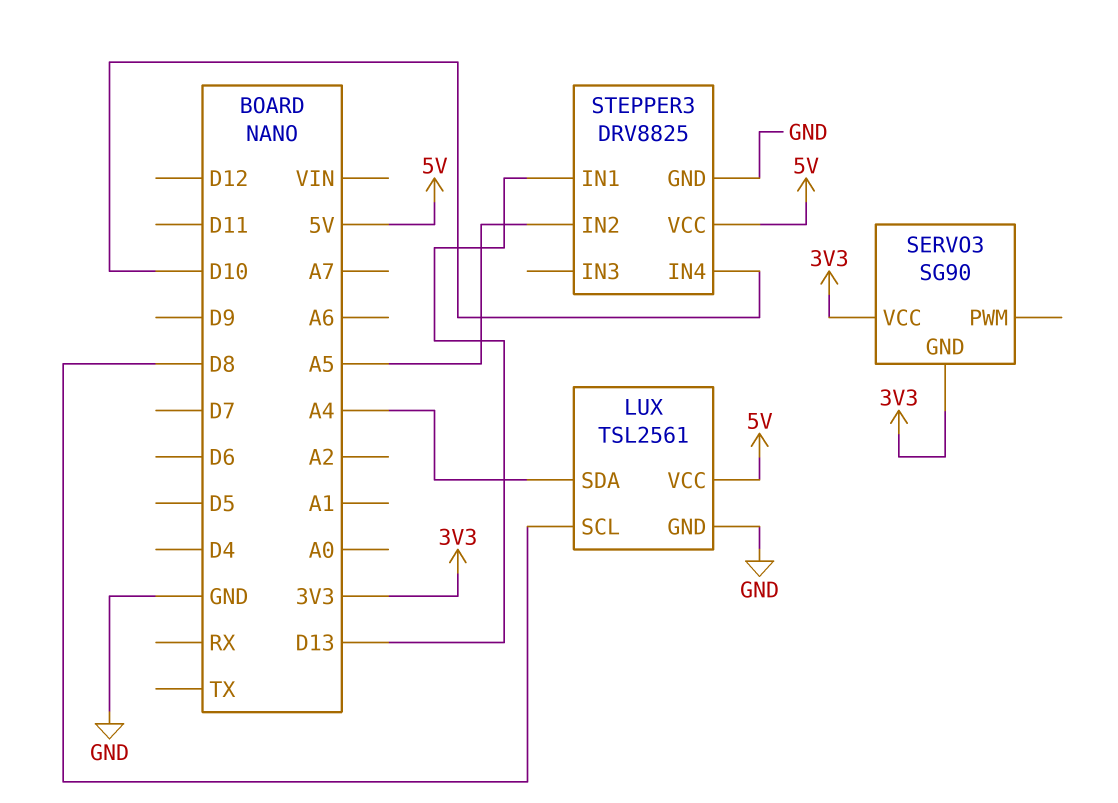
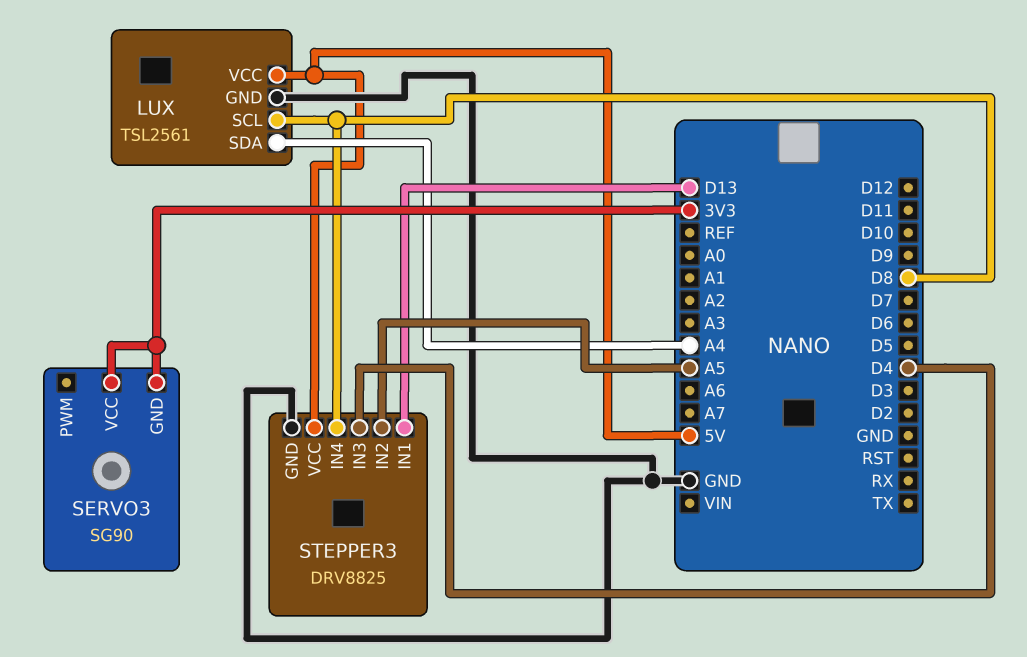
STEPPER3 pin IN3: none -> D4
STEPPER3 pin IN4: D10 -> D8

